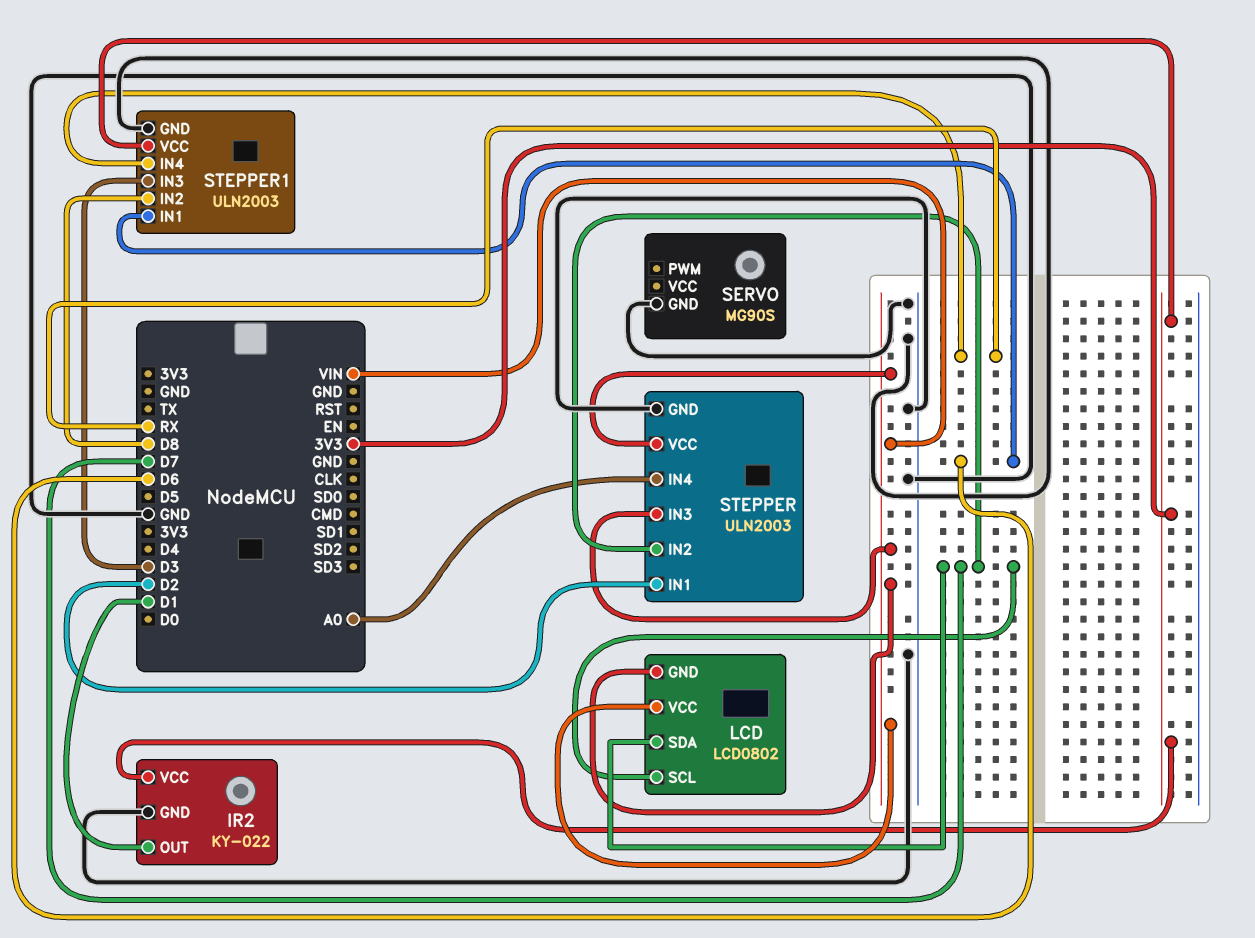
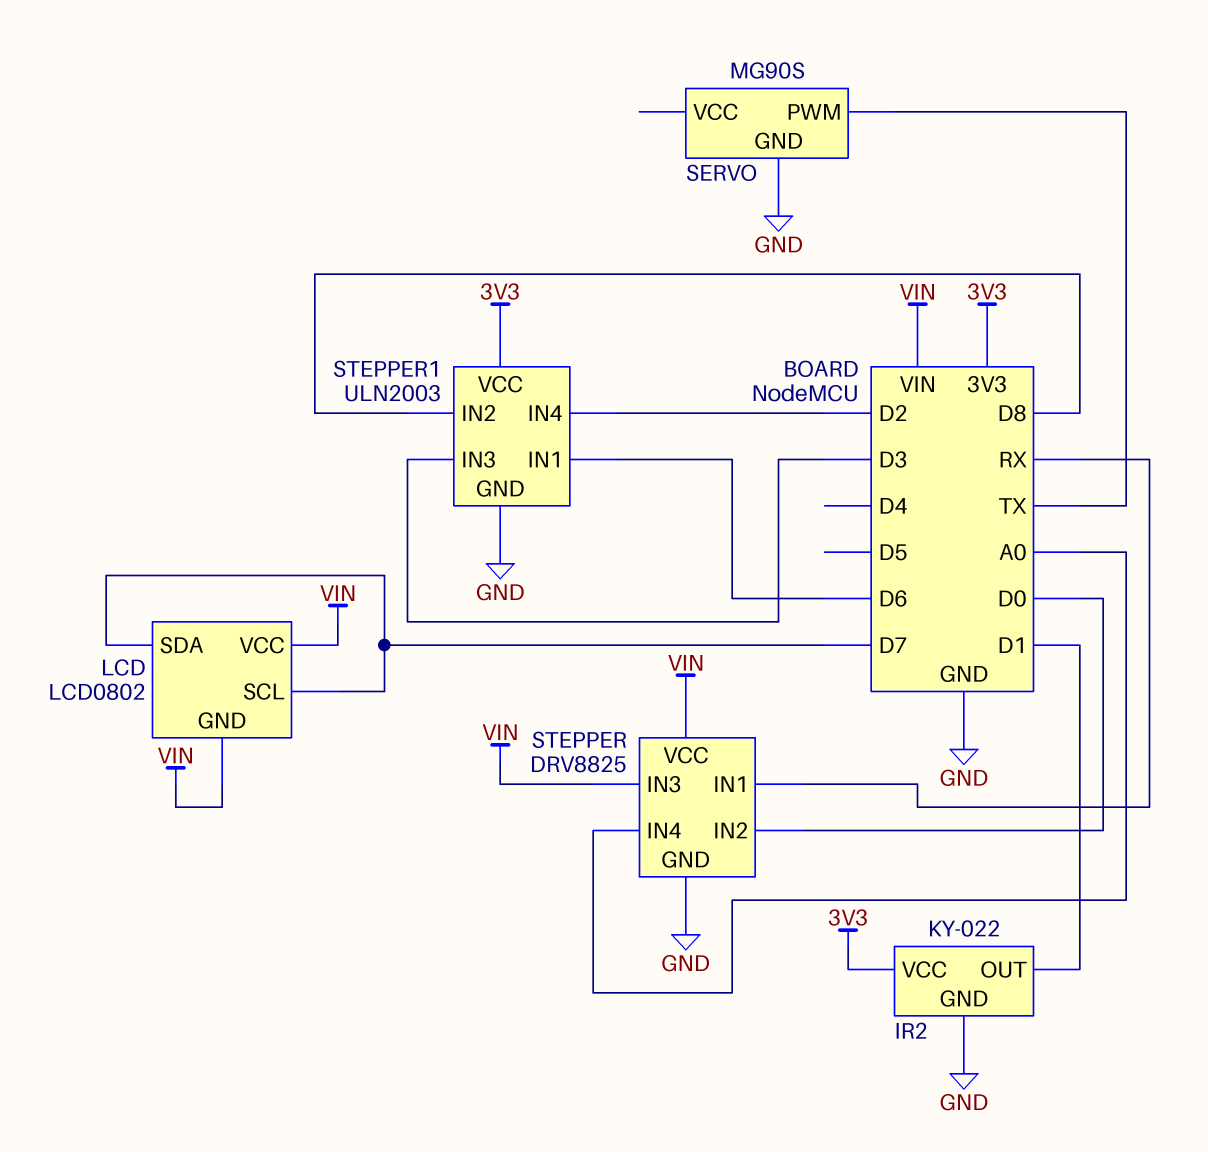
SERVO pin PWM: none -> TX
STEPPER: ULN2003 -> DRV8825
STEPPER pin IN1: D2 -> RX
STEPPER pin IN2: D7 -> D0
STEPPER1 pin IN4: RX -> D2

